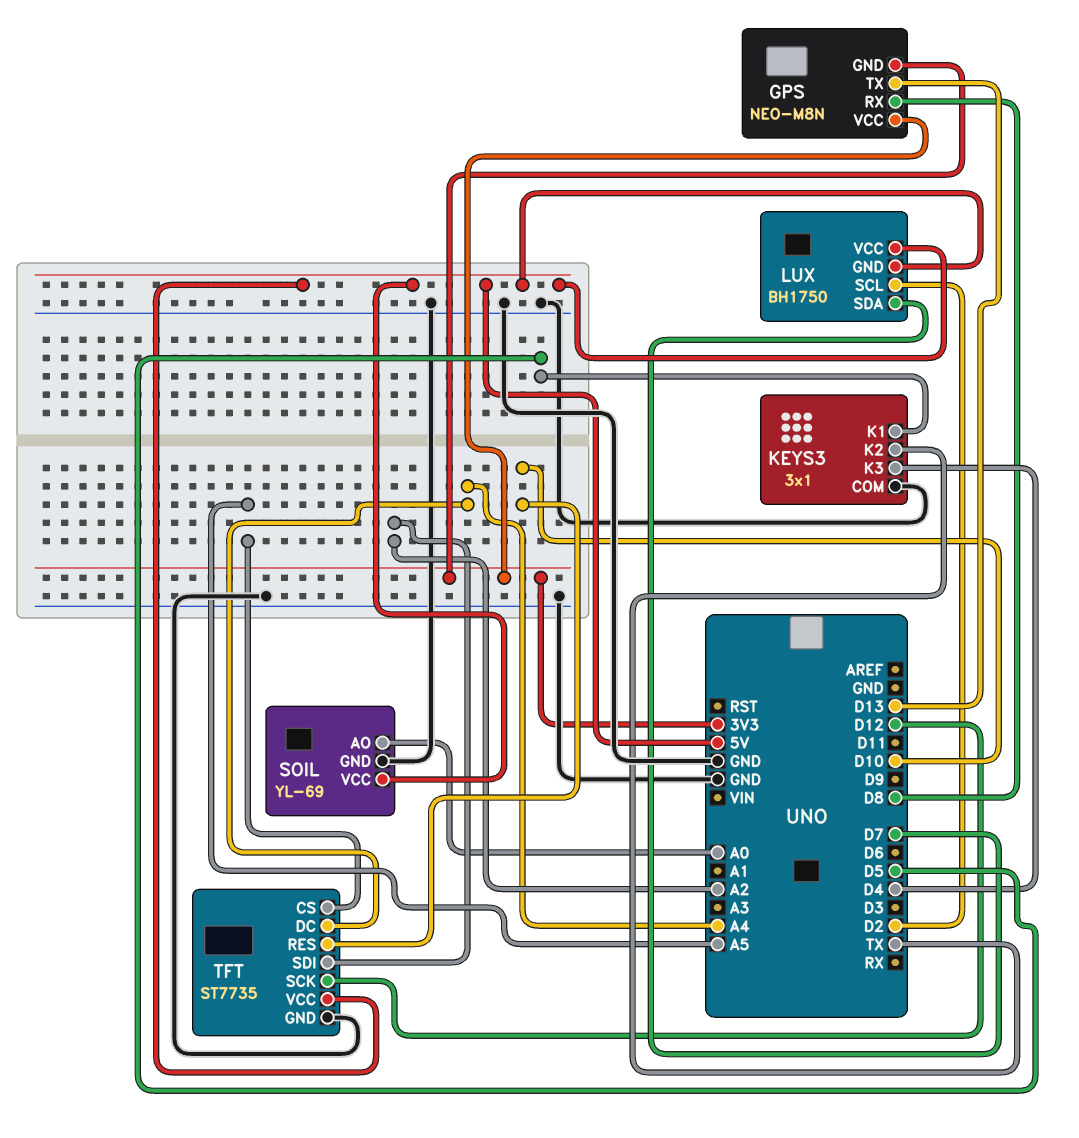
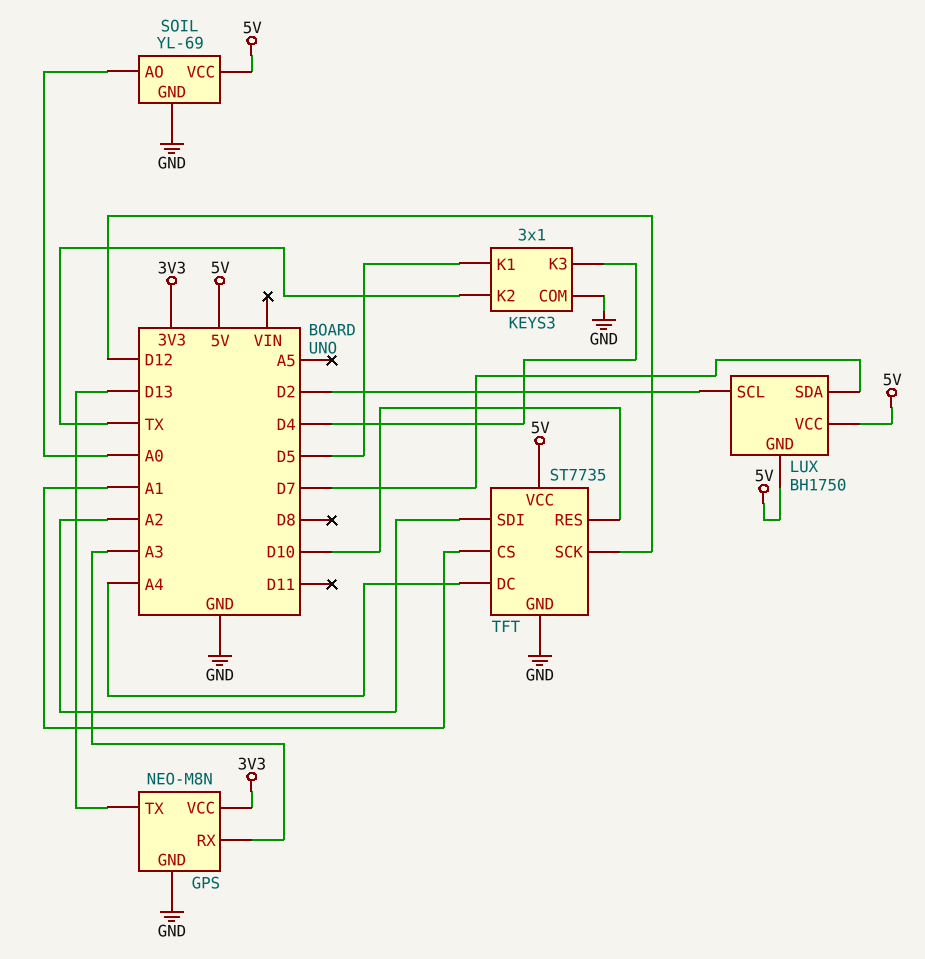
GPS pin GND: 3V3 -> GND
GPS pin RX: D8 -> A3
TFT pin CS: A5 -> A1

